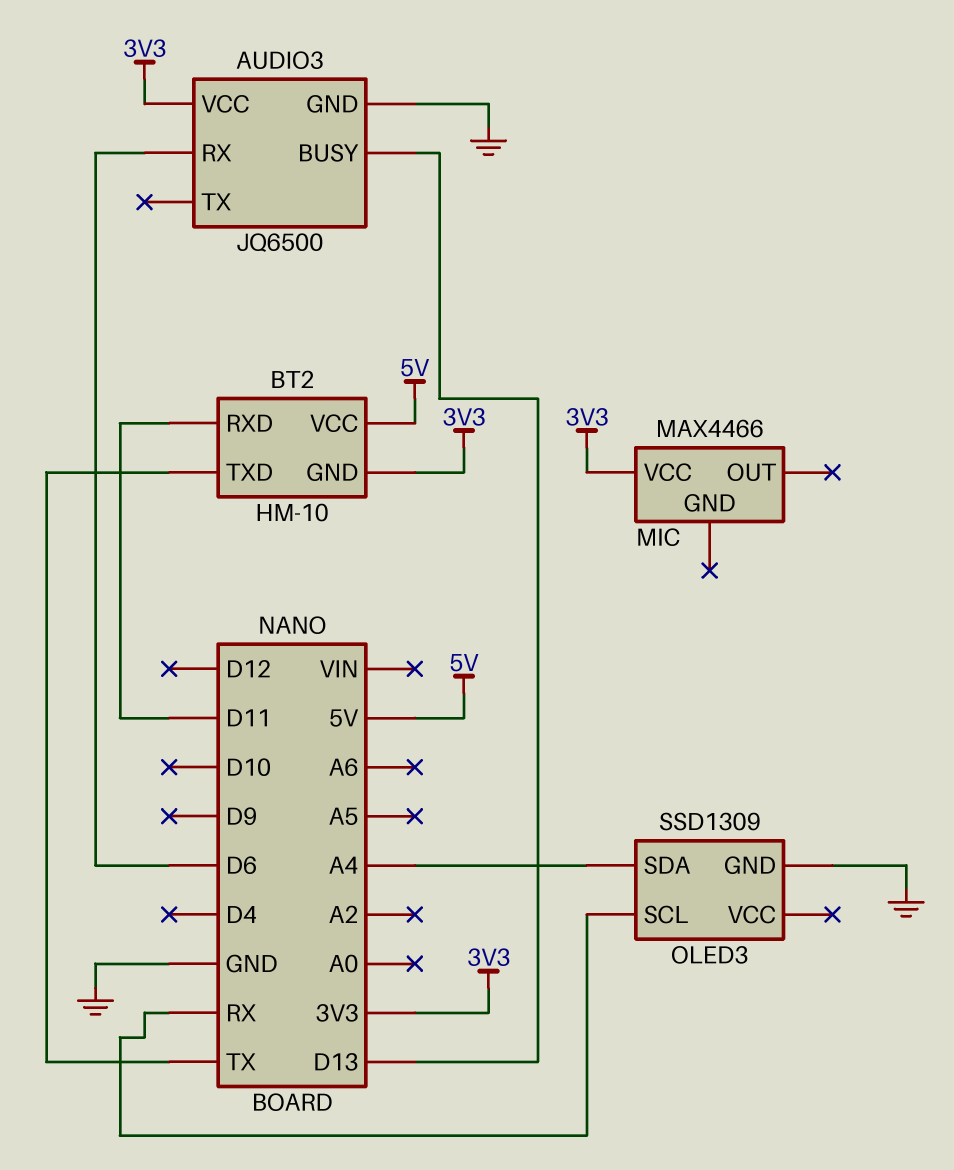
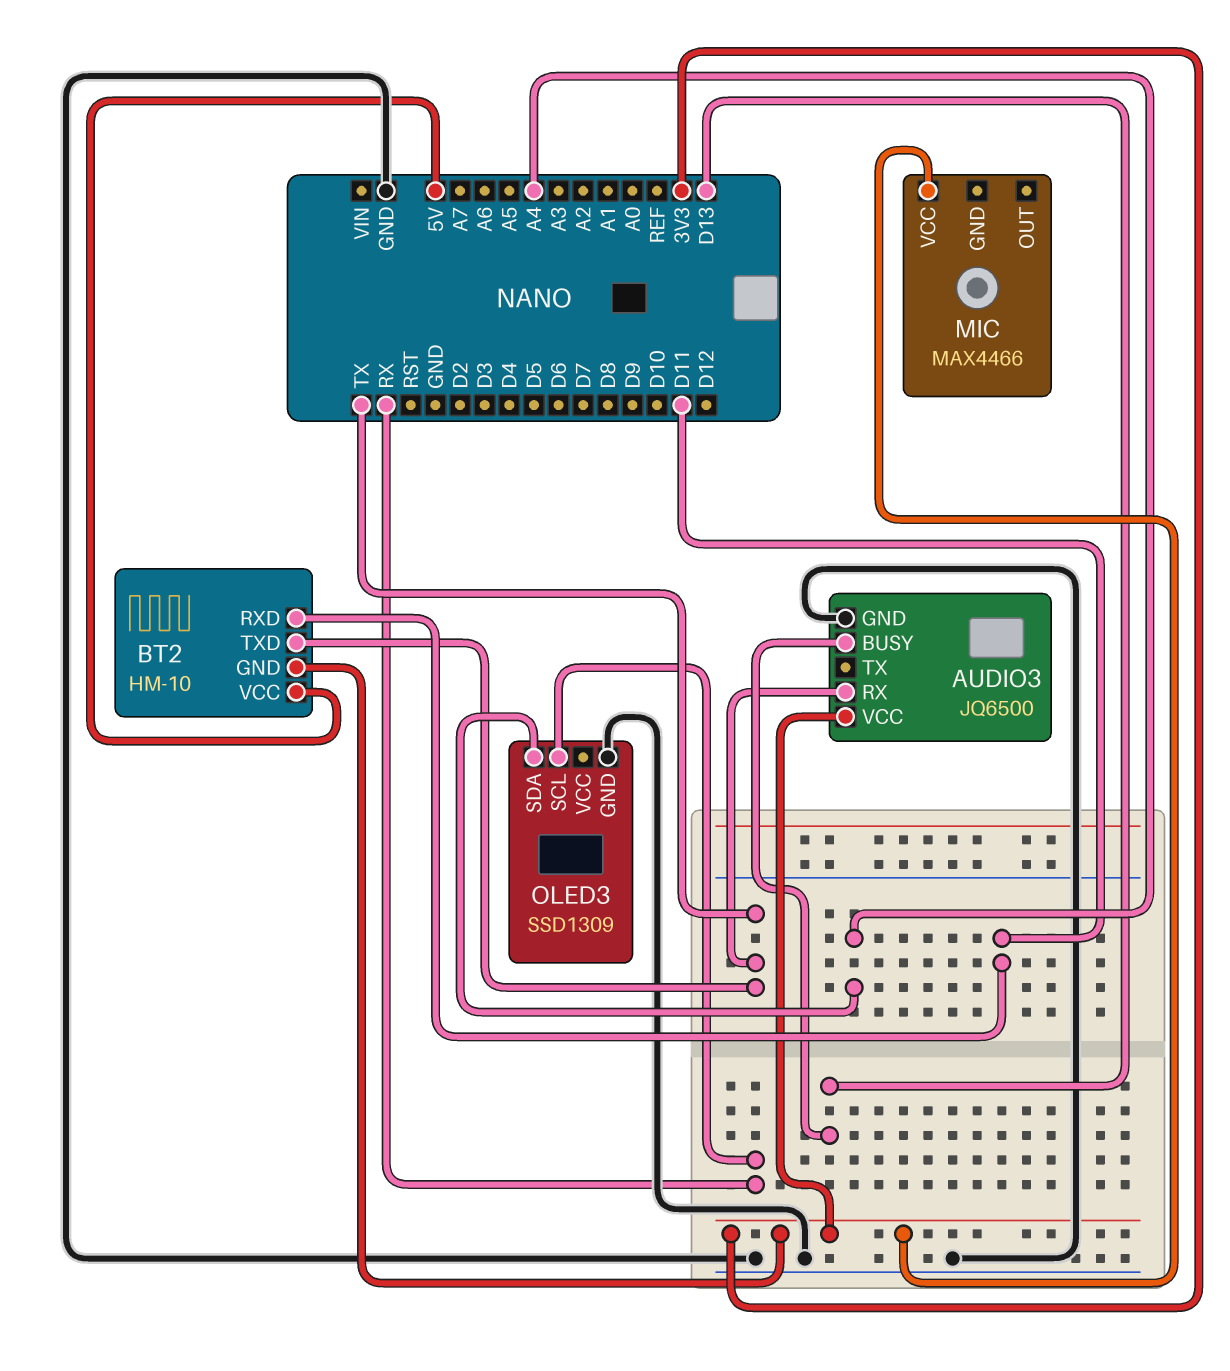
AUDIO3 pin RX: D6 -> TX

